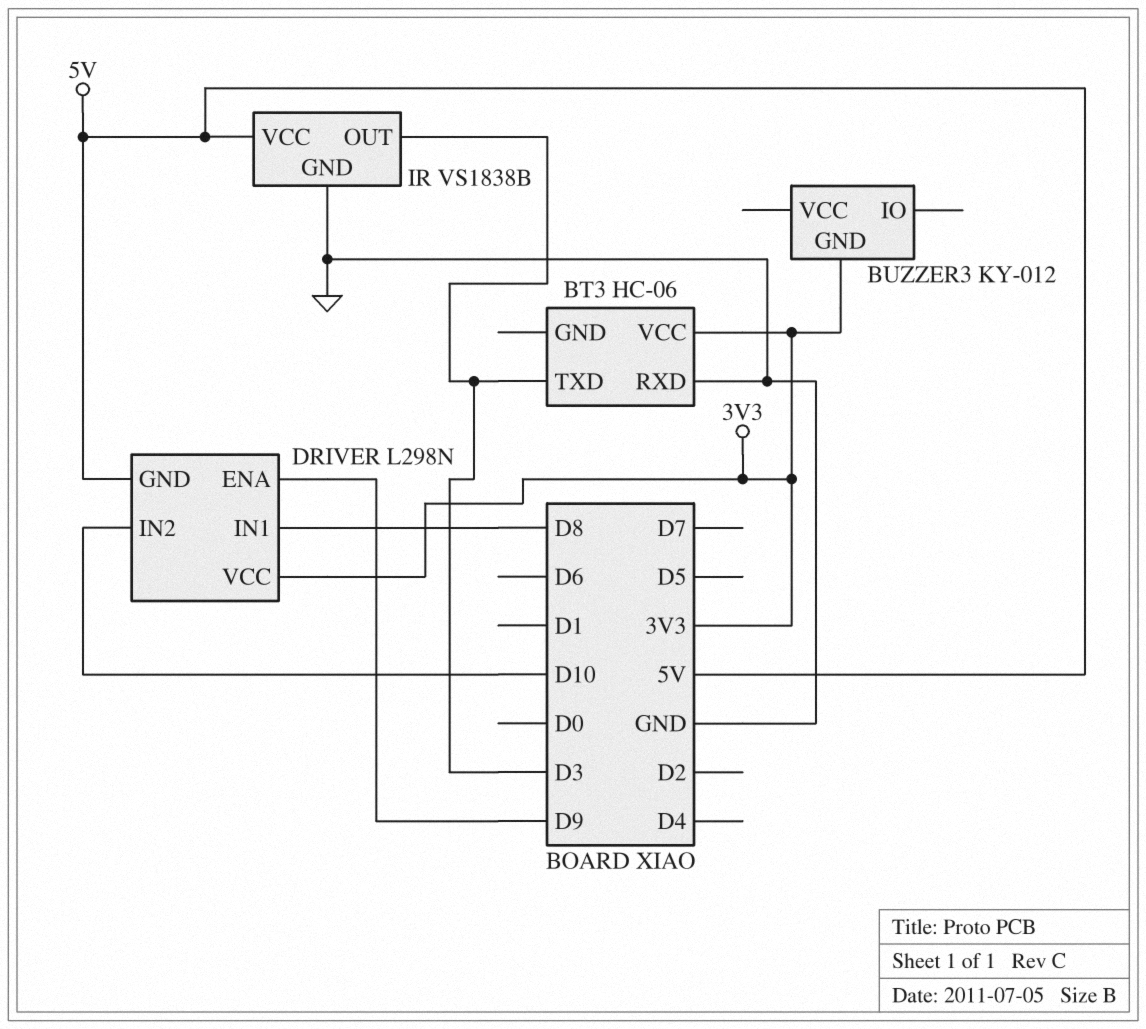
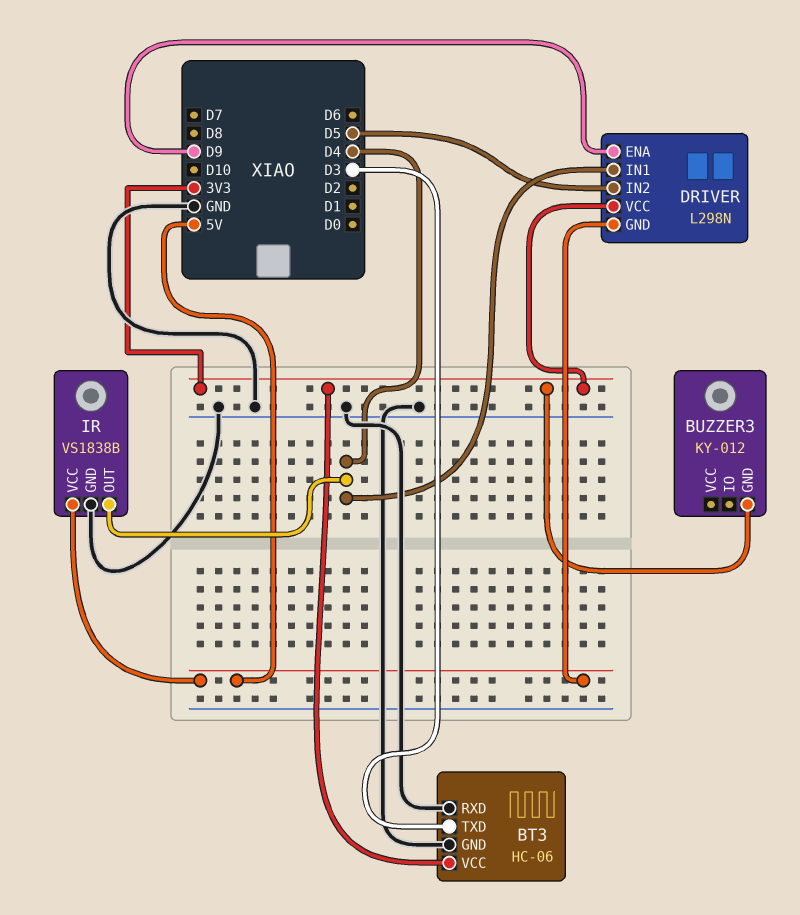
BT3 pin GND: none -> GND
DRIVER pin IN1: D8 -> D4
DRIVER pin IN2: D10 -> D5
IR pin OUT: D3 -> D4

